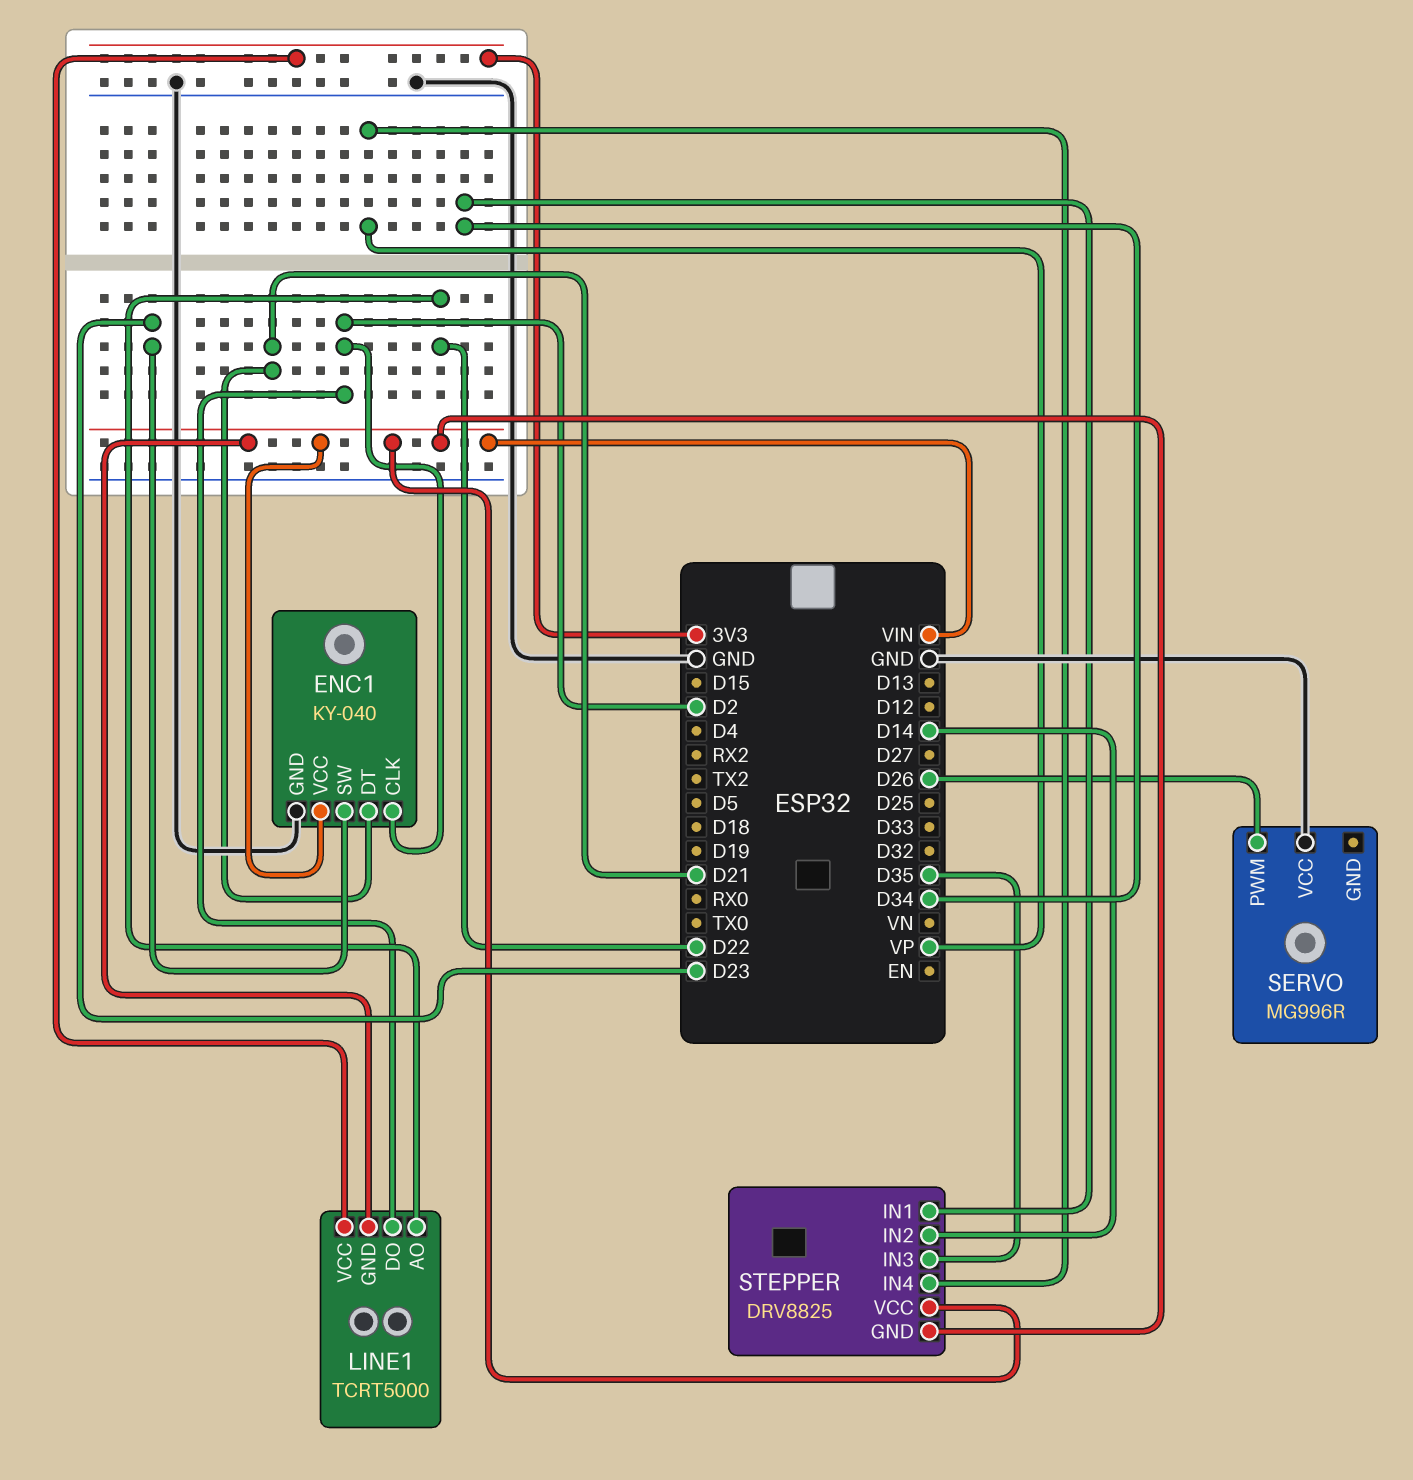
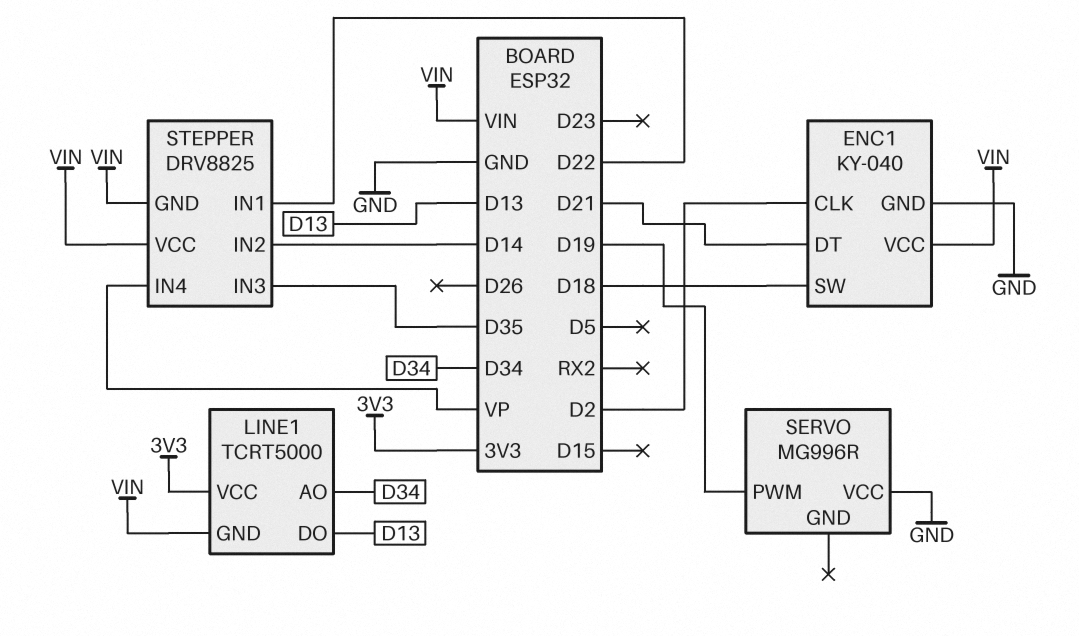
ENC1 pin SW: D23 -> D18
LINE1 pin AO: D22 -> D34
LINE1 pin DO: D2 -> D13
SERVO pin PWM: D26 -> D19
STEPPER pin IN1: D34 -> D22

